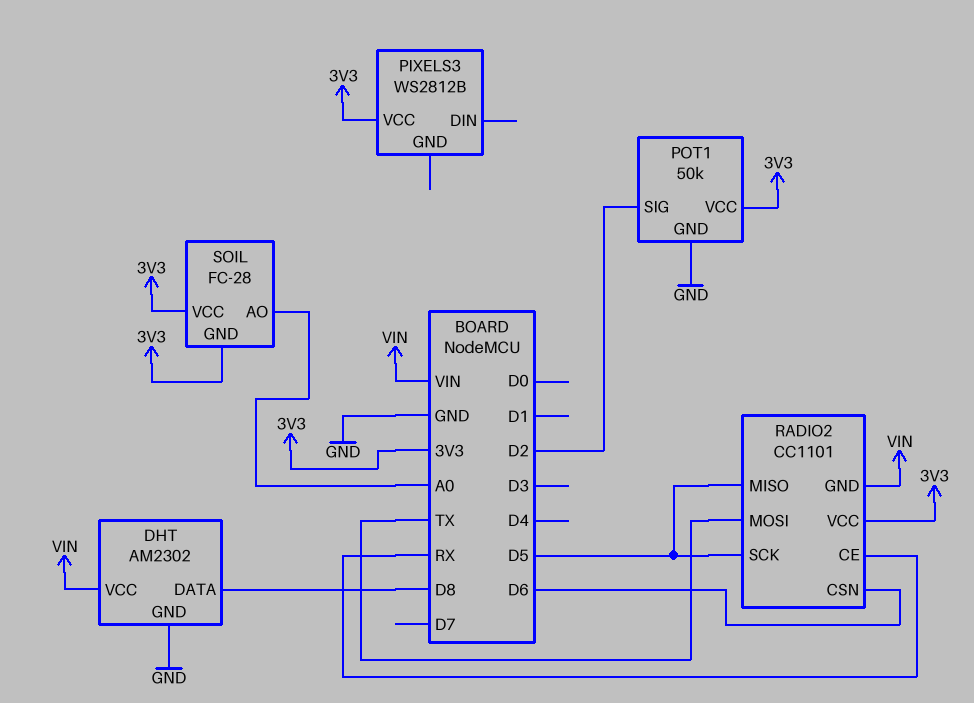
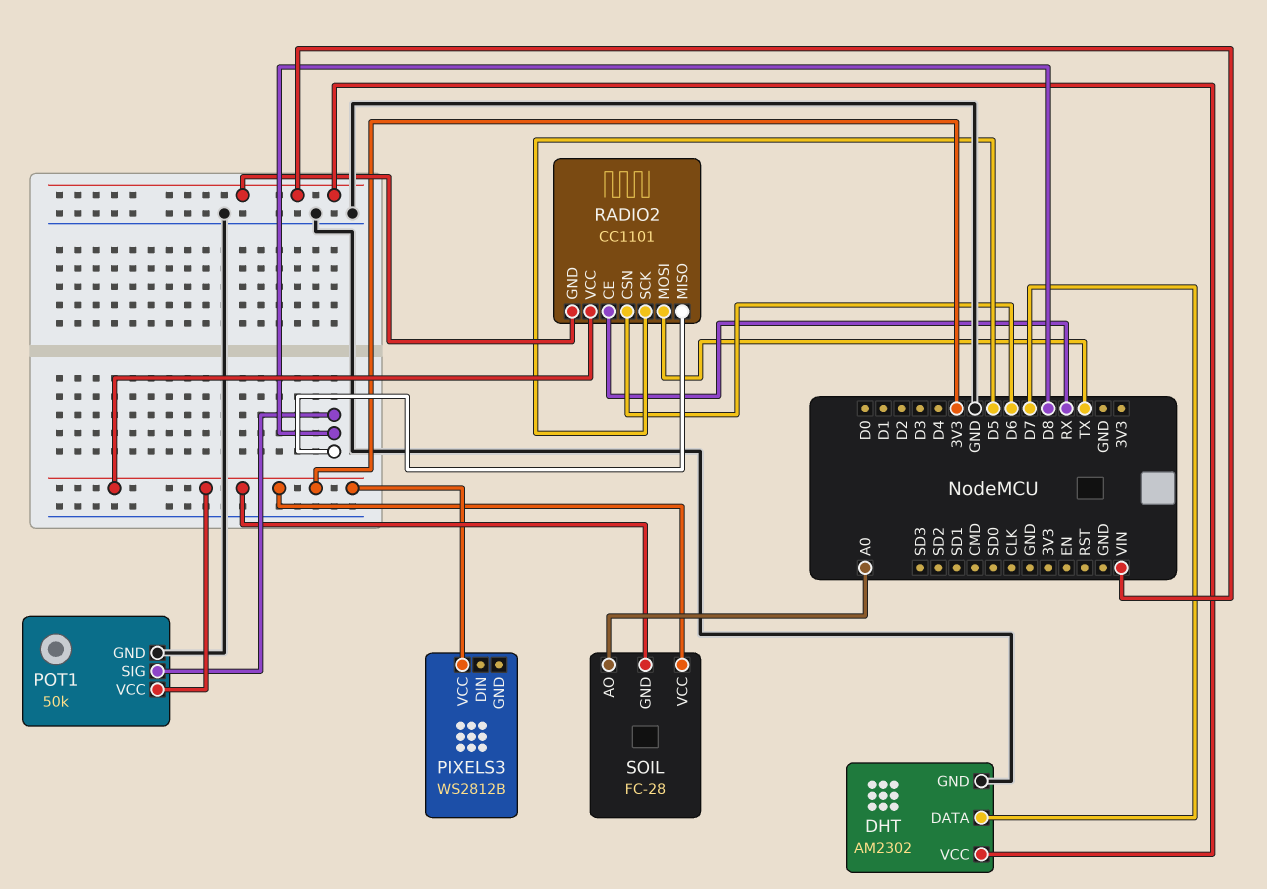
DHT pin DATA: D8 -> D7
POT1 pin SIG: D2 -> D8
RADIO2 pin MISO: D5 -> D8

